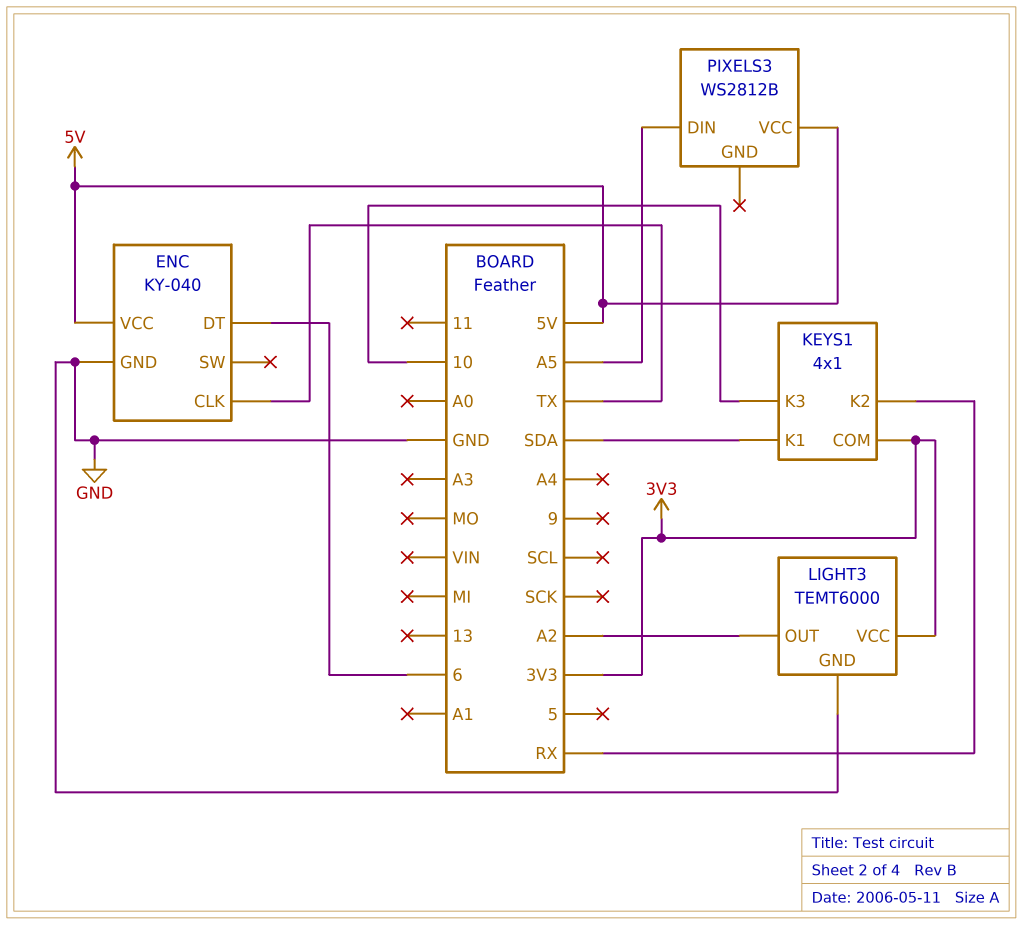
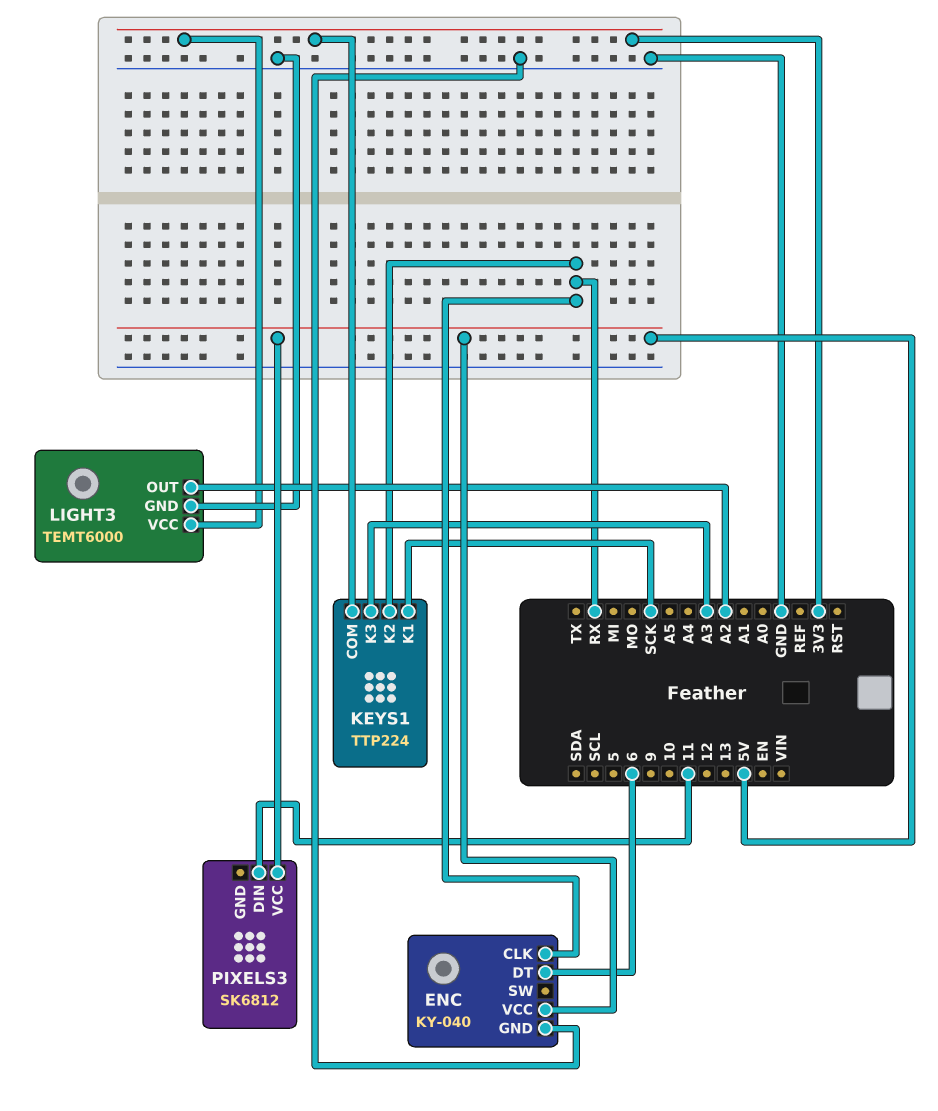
ENC pin CLK: TX -> RX
KEYS1: 4x1 -> TTP224
KEYS1 pin K1: SDA -> SCK
KEYS1 pin K3: 10 -> A3
PIXELS3: WS2812B -> SK6812
PIXELS3 pin DIN: A5 -> 11

